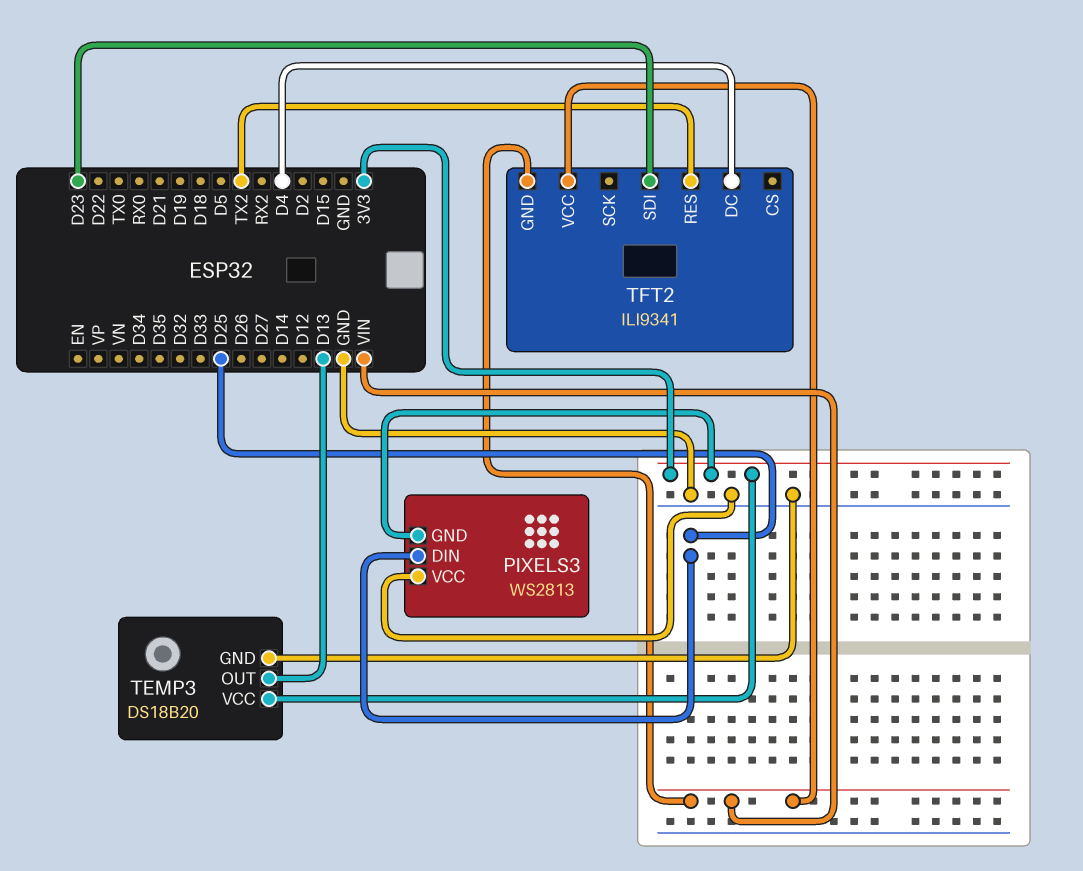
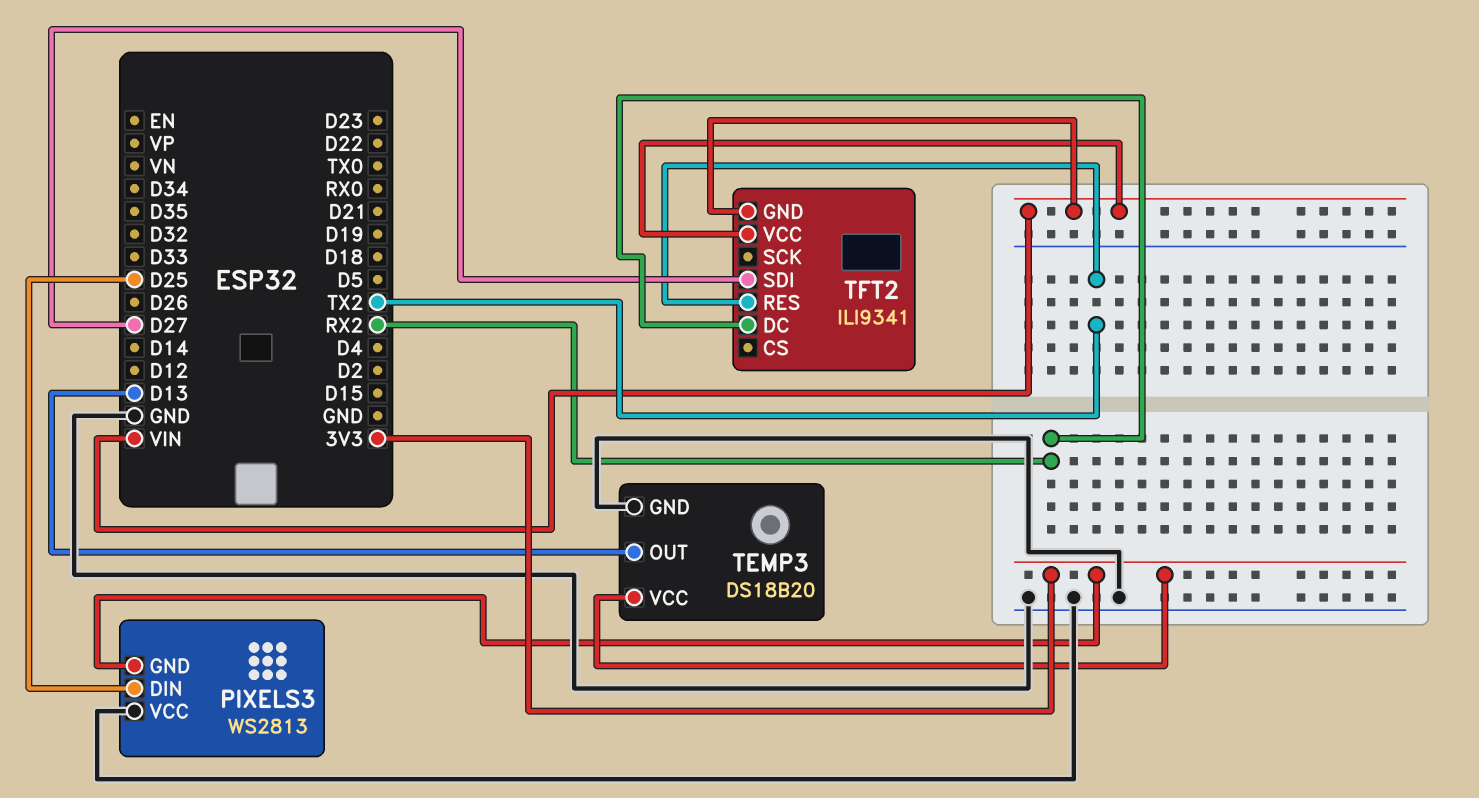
TFT2 pin DC: D4 -> RX2
TFT2 pin SDI: D23 -> D27

